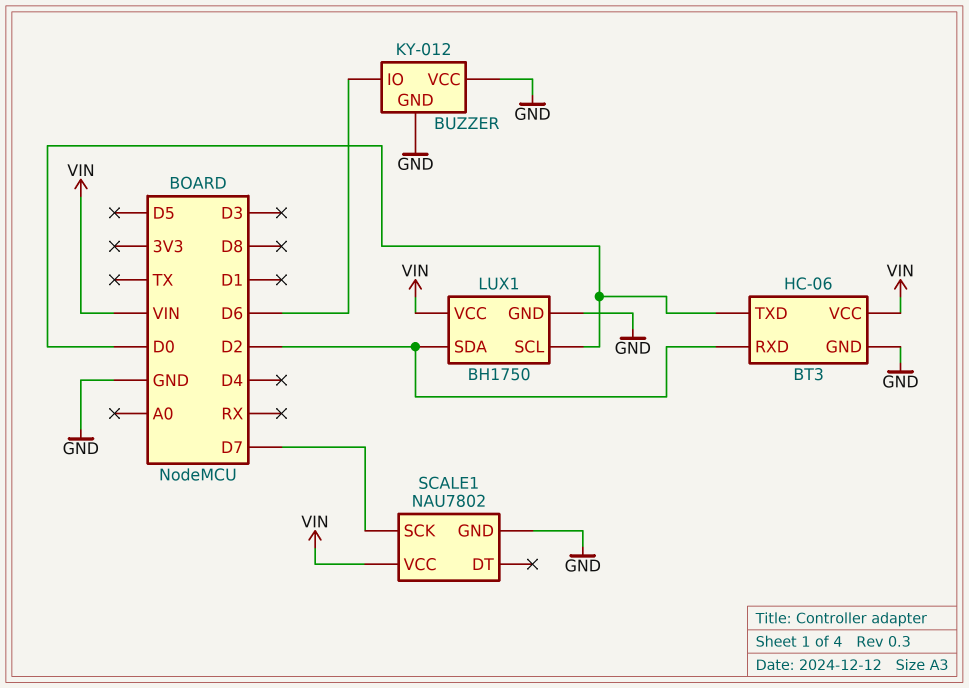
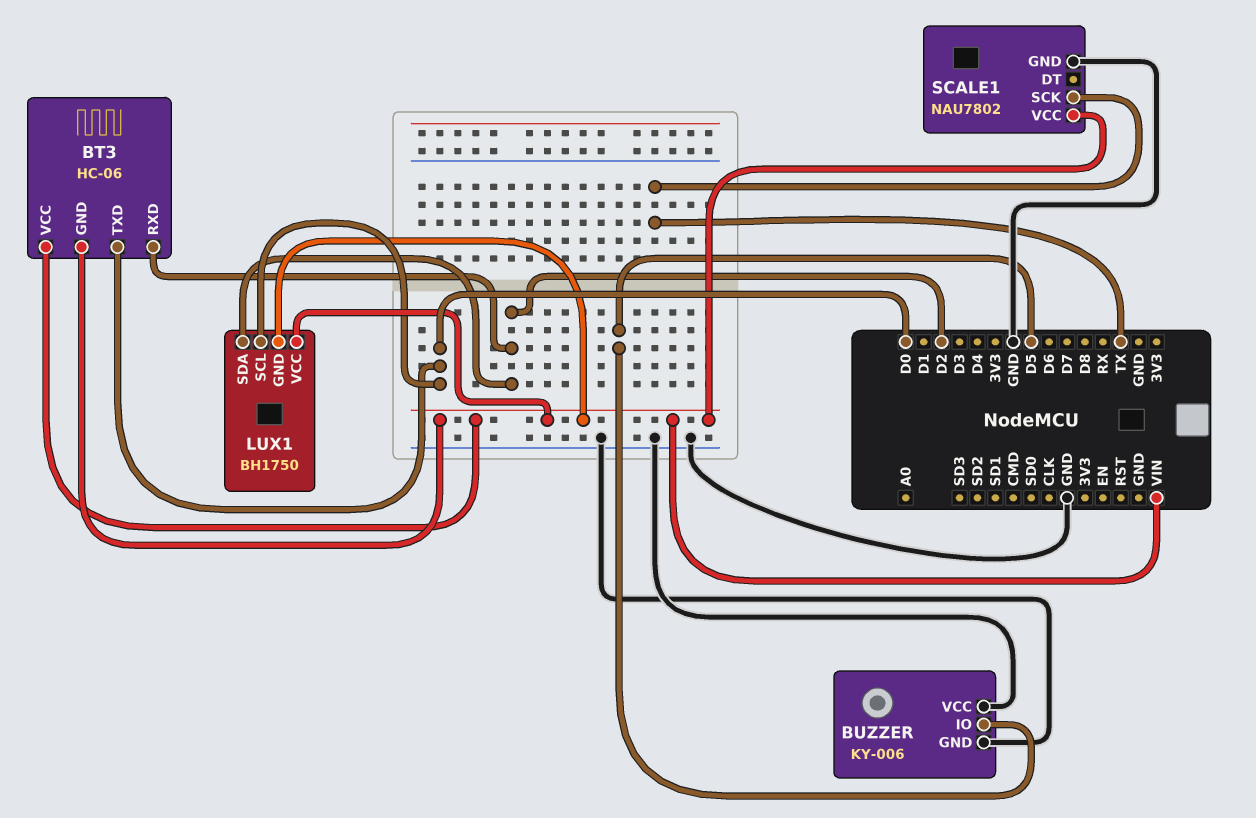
BT3 pin GND: GND -> VIN
BUZZER: KY-012 -> KY-006
BUZZER pin IO: D6 -> D5
LUX1 pin GND: GND -> VIN
SCALE1 pin SCK: D7 -> TX

